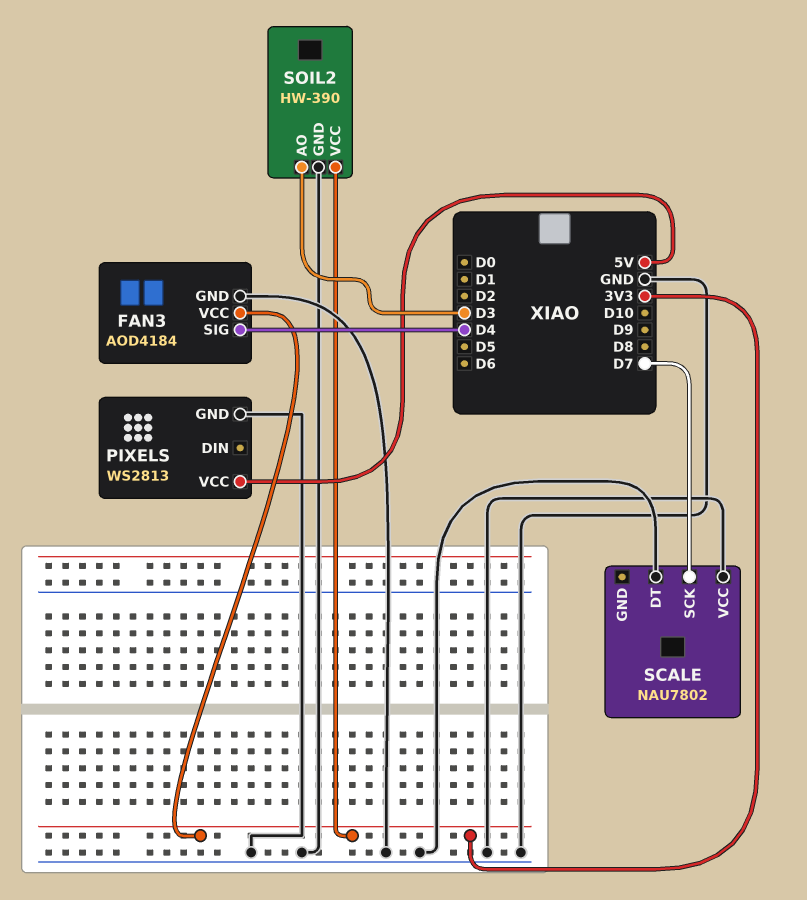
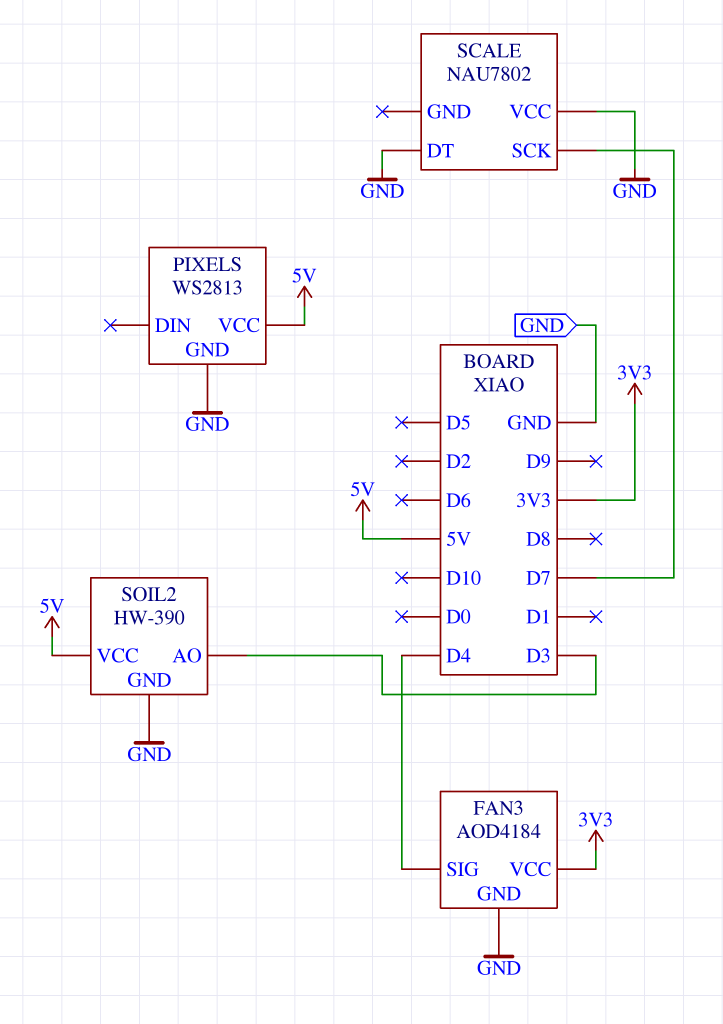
SOIL2 pin VCC: 3V3 -> 5V

